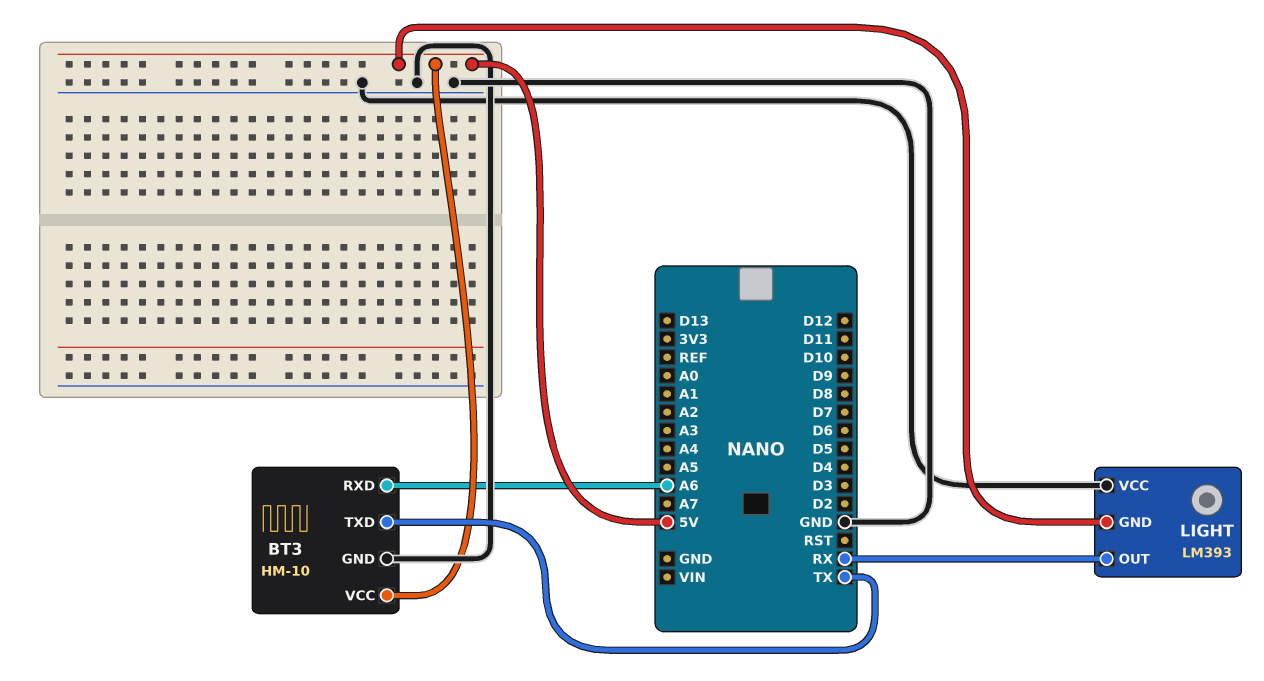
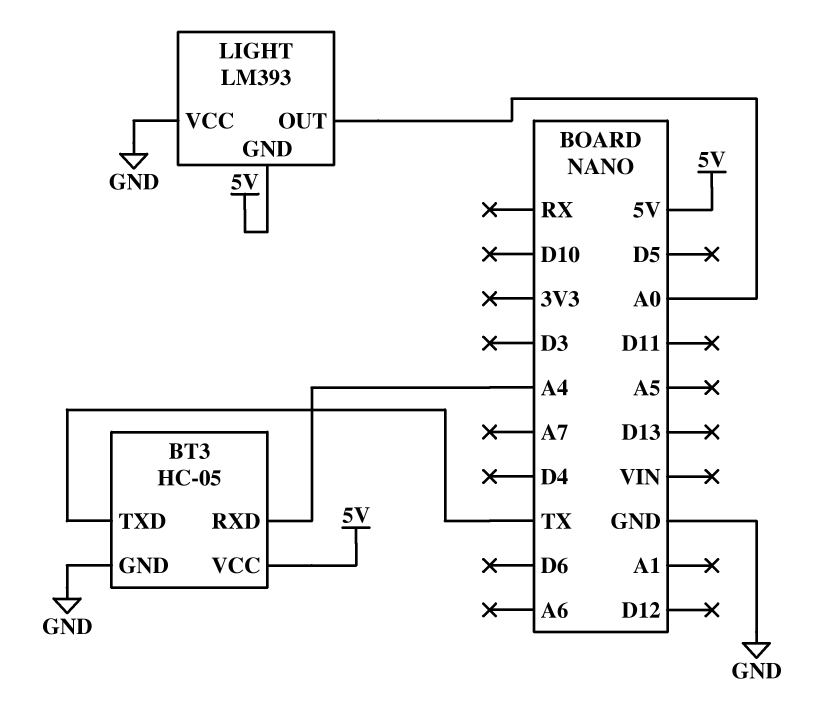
BT3: HM-10 -> HC-05
BT3 pin RXD: A6 -> A4
LIGHT pin OUT: RX -> A0

